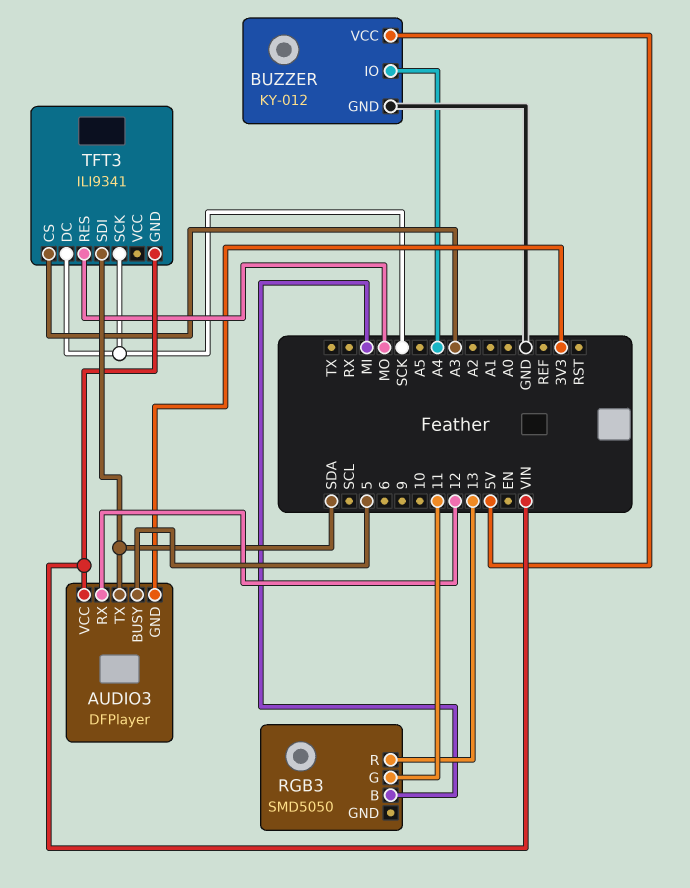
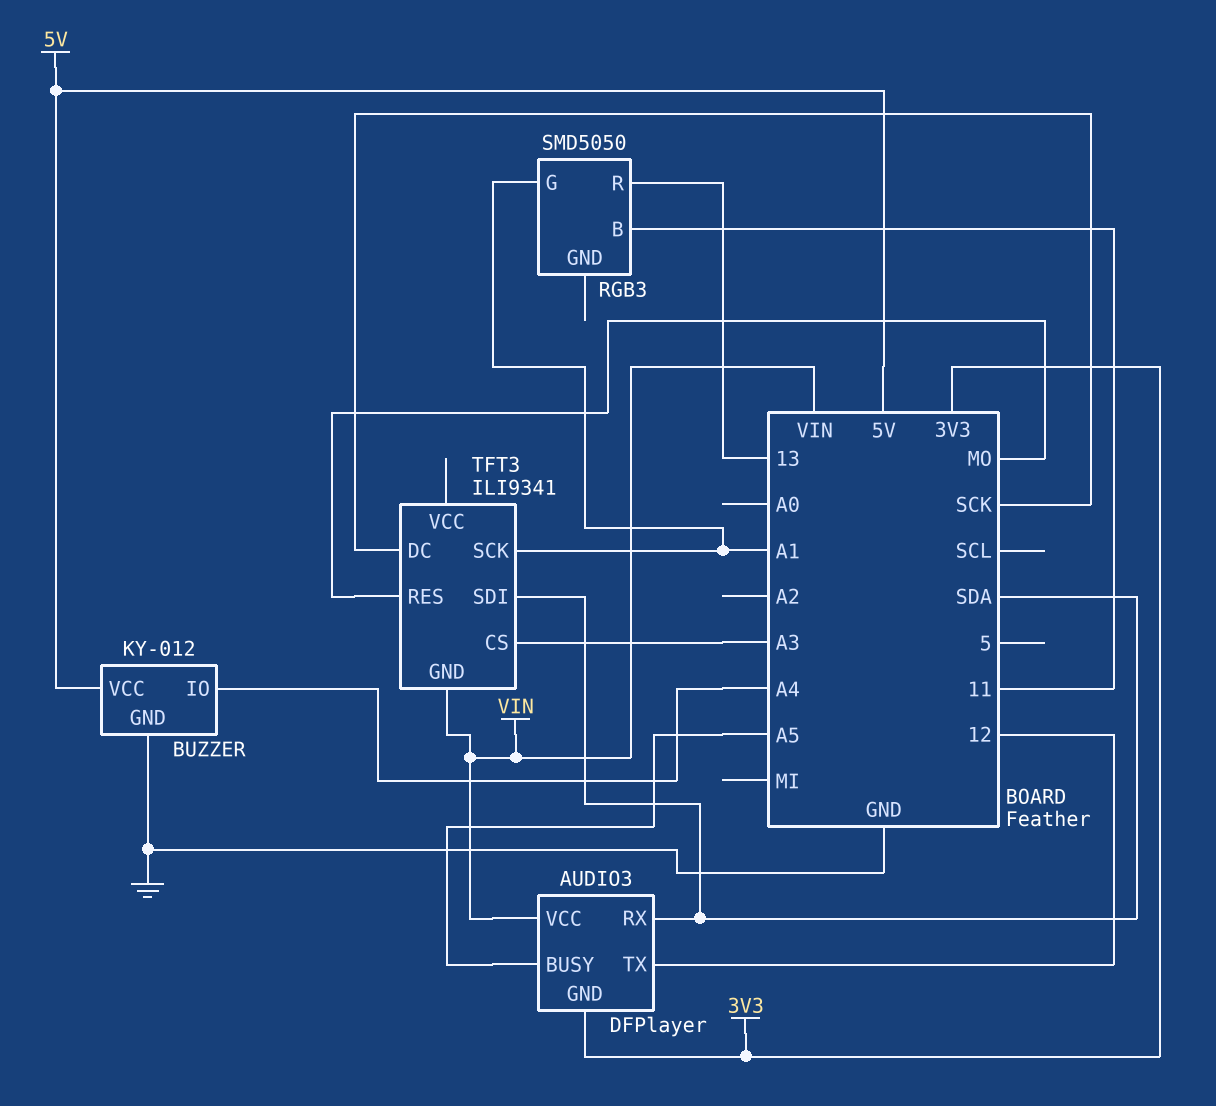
AUDIO3 pin BUSY: 5 -> A5
AUDIO3 pin RX: 12 -> SDA
AUDIO3 pin TX: SDA -> 12
RGB3 pin B: MI -> 11
RGB3 pin G: 11 -> A1
TFT3 pin SCK: SCK -> A1

